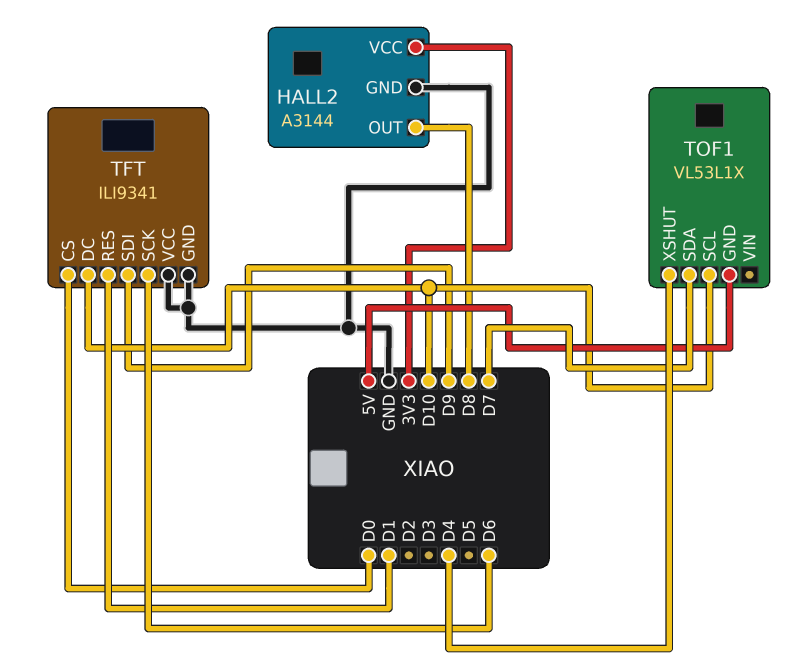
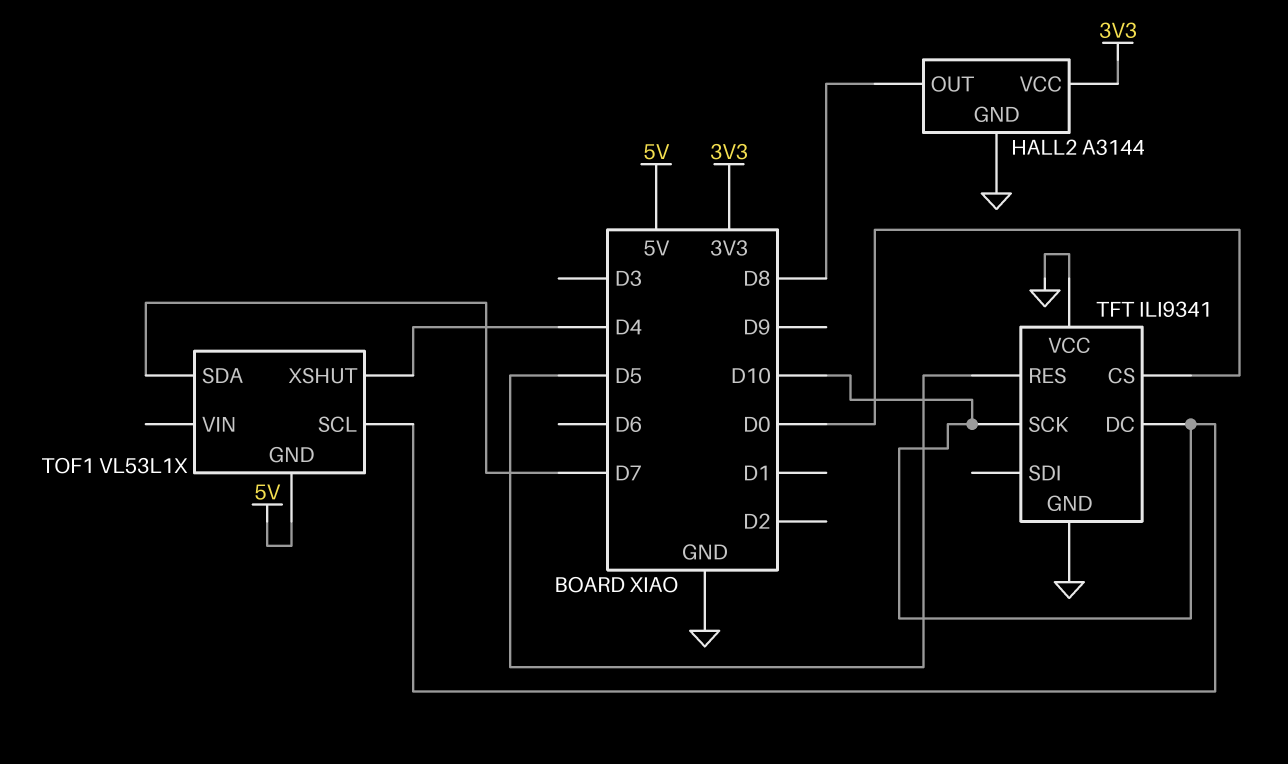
TFT pin RES: D1 -> D5
TFT pin SCK: D6 -> D10
TFT pin SDI: D9 -> none

